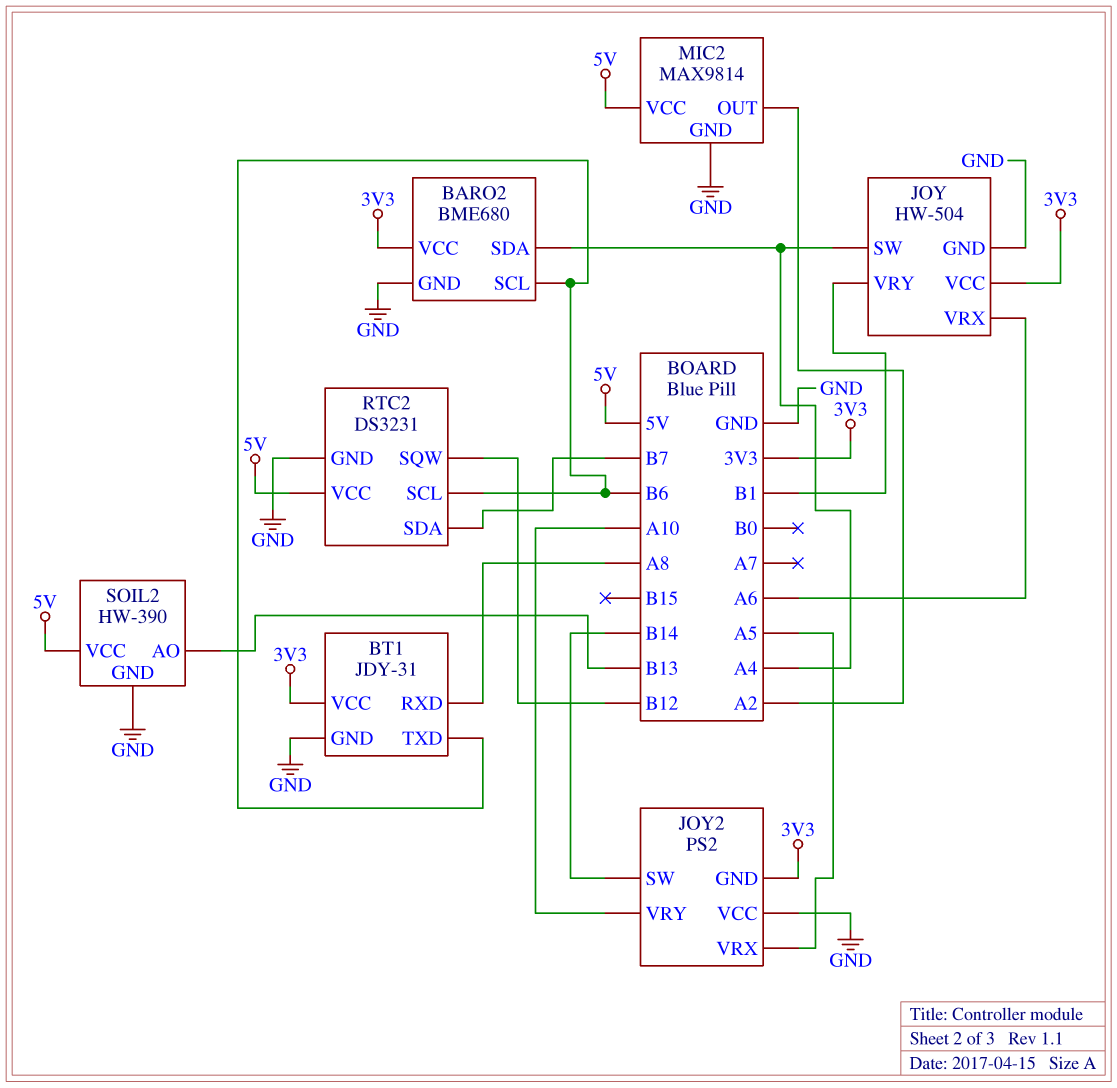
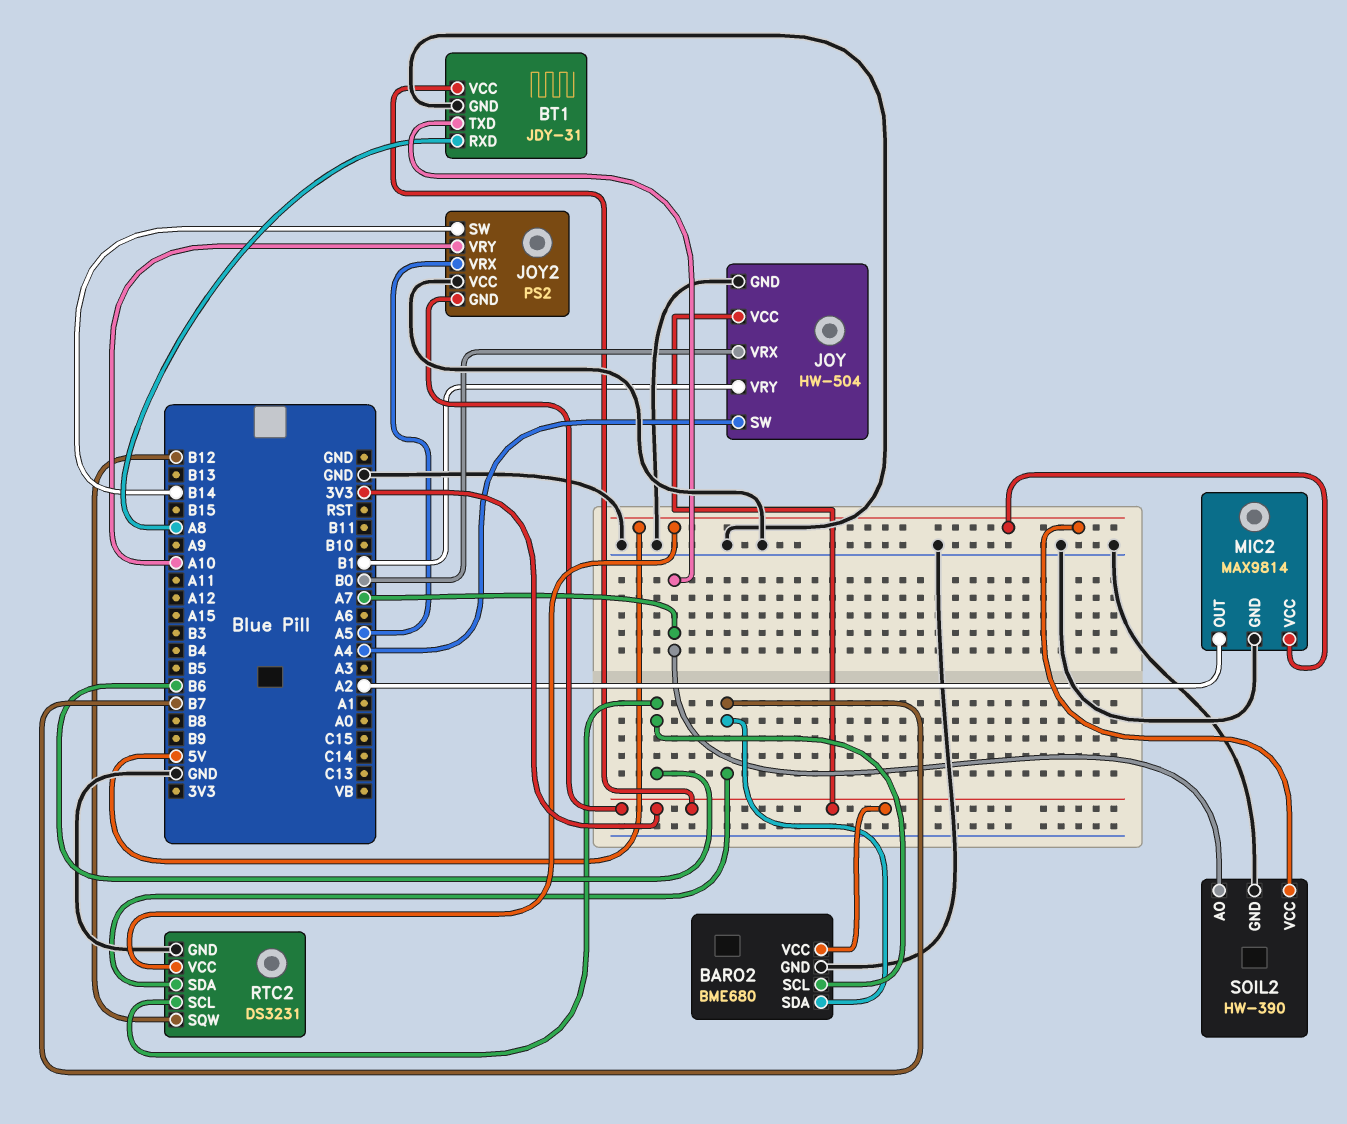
BARO2 pin SDA: A4 -> B7
BT1 pin TXD: B6 -> A7
JOY pin VRX: A6 -> B0
SOIL2 pin AO: B13 -> A7

